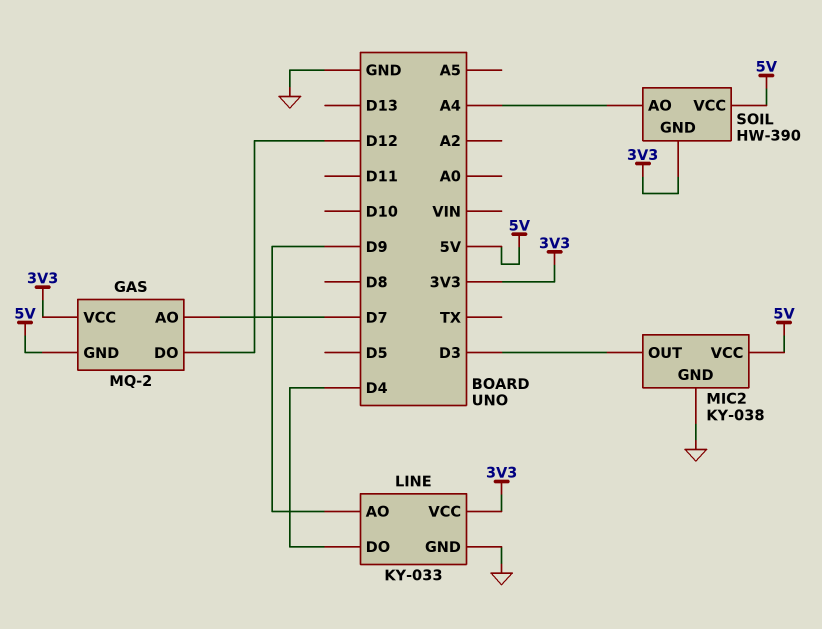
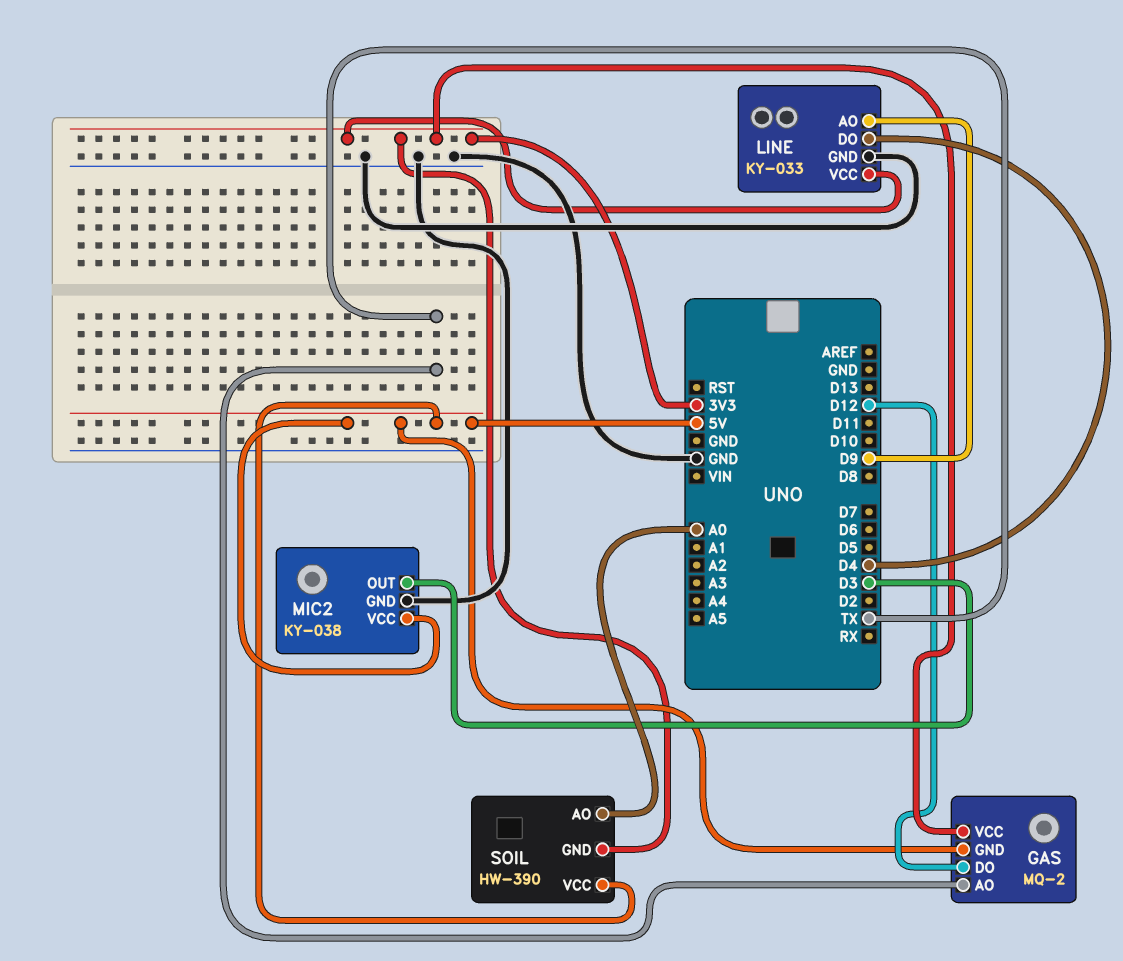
GAS pin AO: D7 -> TX
SOIL pin AO: A4 -> A0

